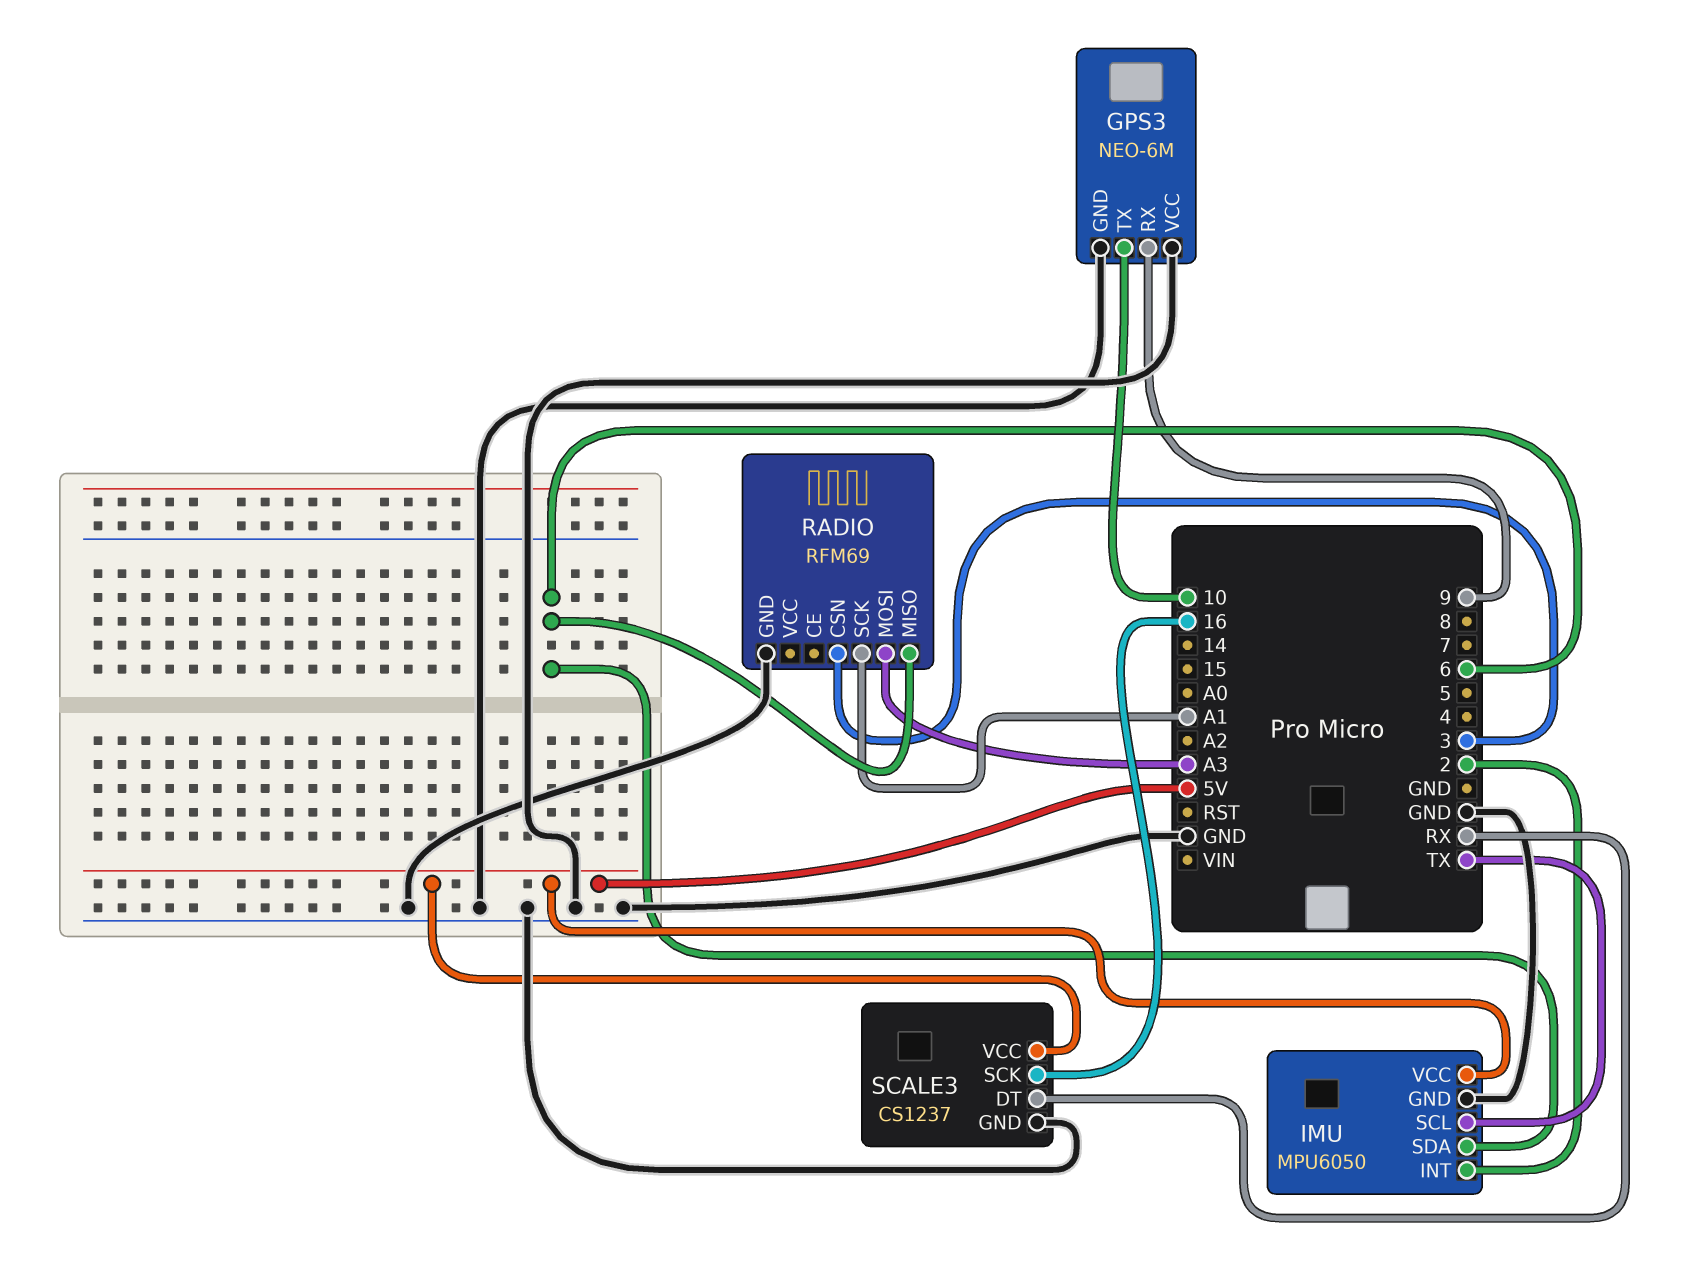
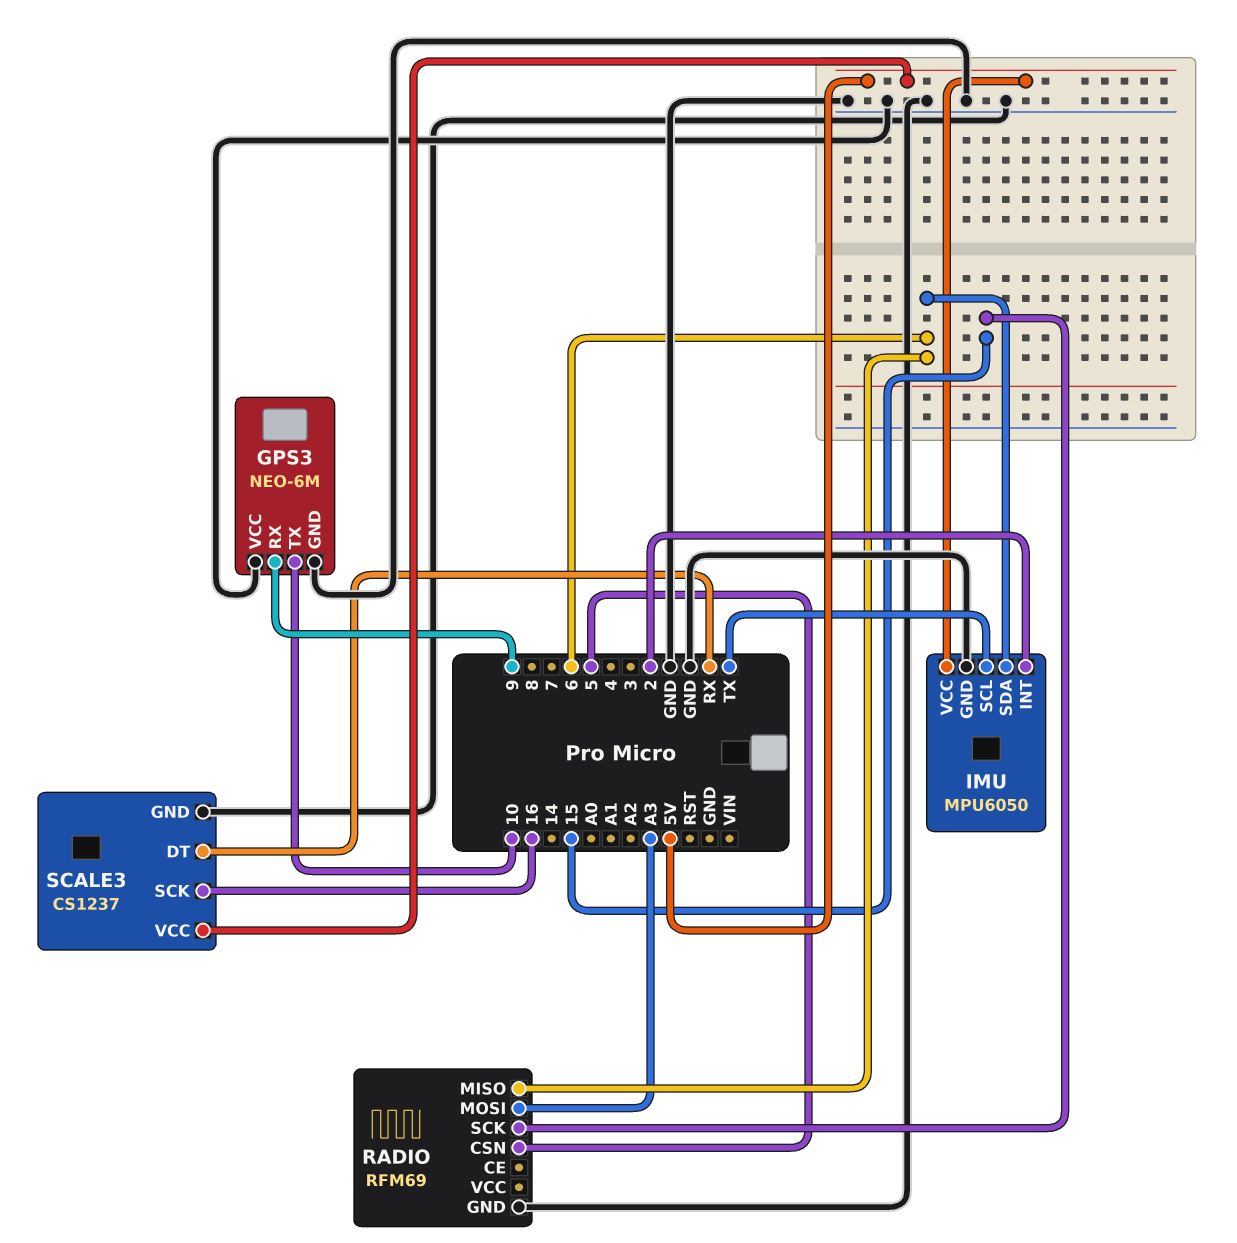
RADIO pin CSN: 3 -> 5
RADIO pin SCK: A1 -> 15

